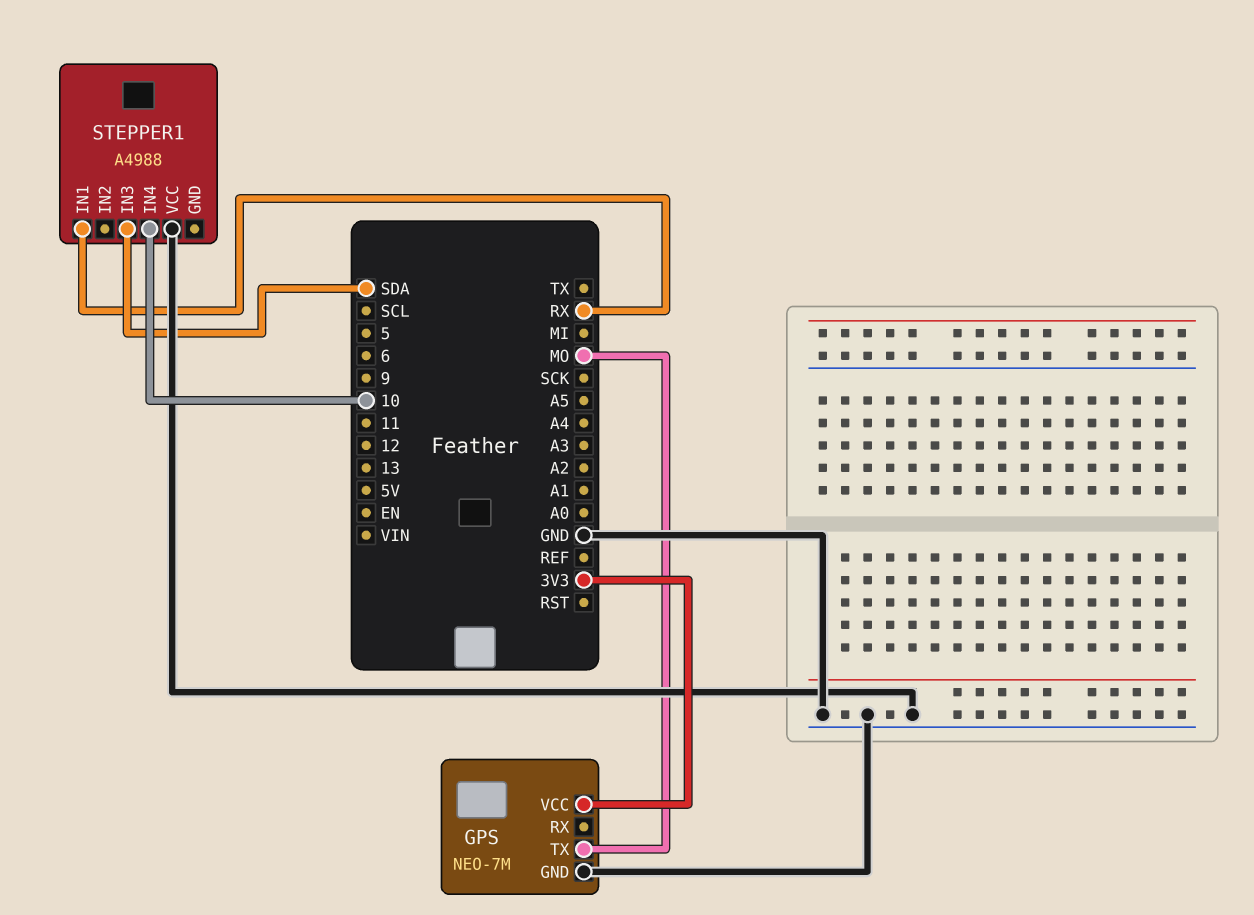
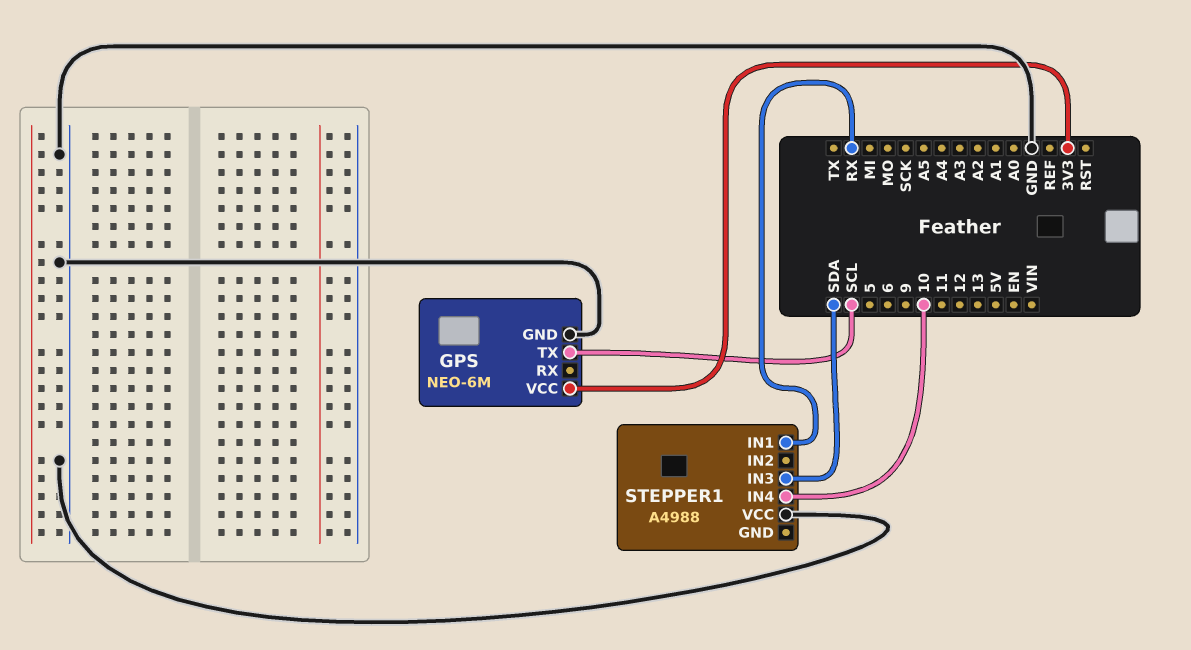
GPS: NEO-7M -> NEO-6M
GPS pin TX: MO -> SCL

